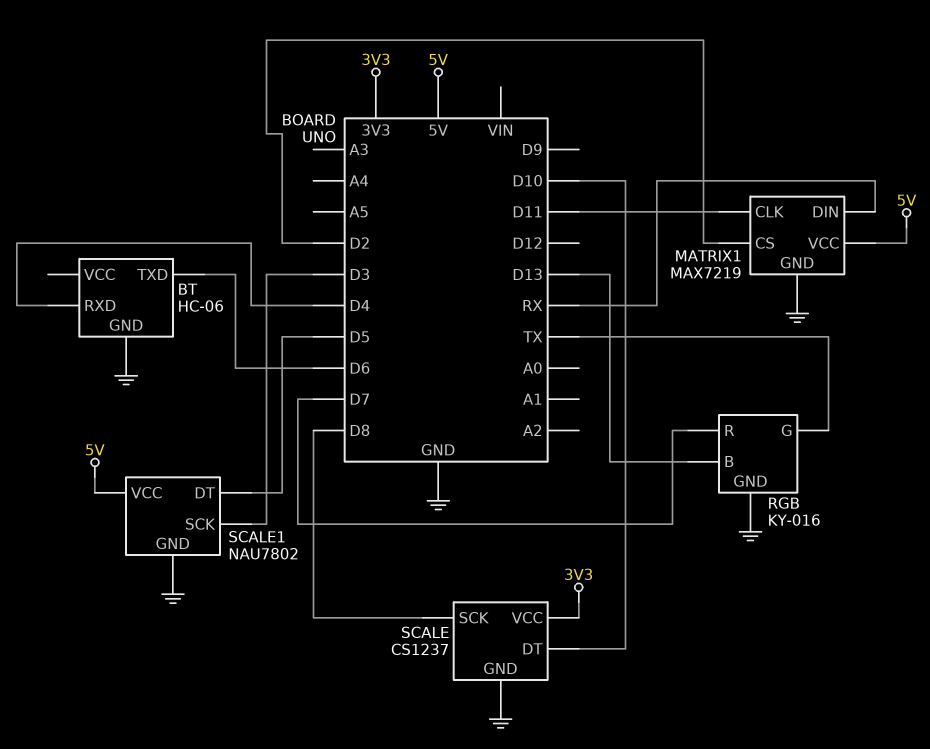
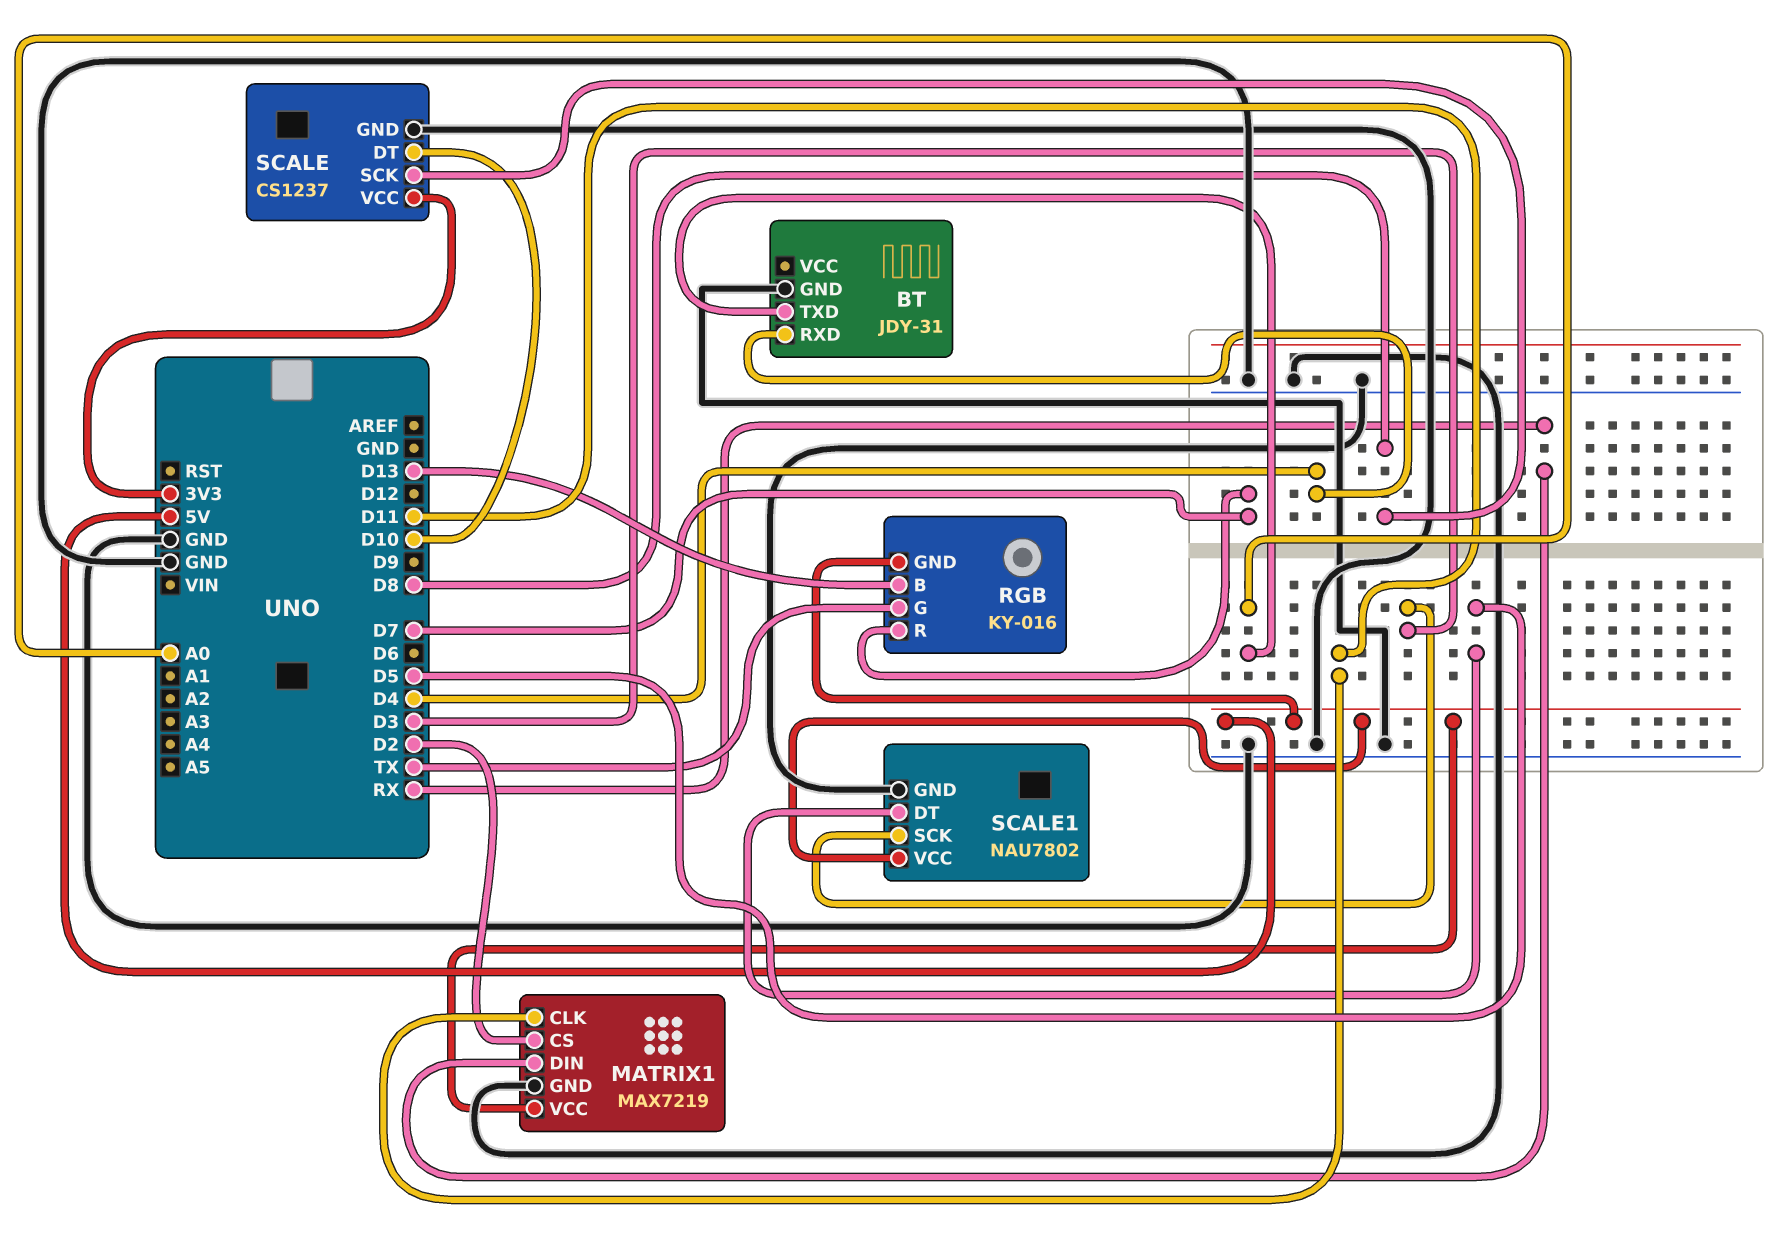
BT: HC-06 -> JDY-31
BT pin TXD: D6 -> A0
RGB pin GND: GND -> 5V

